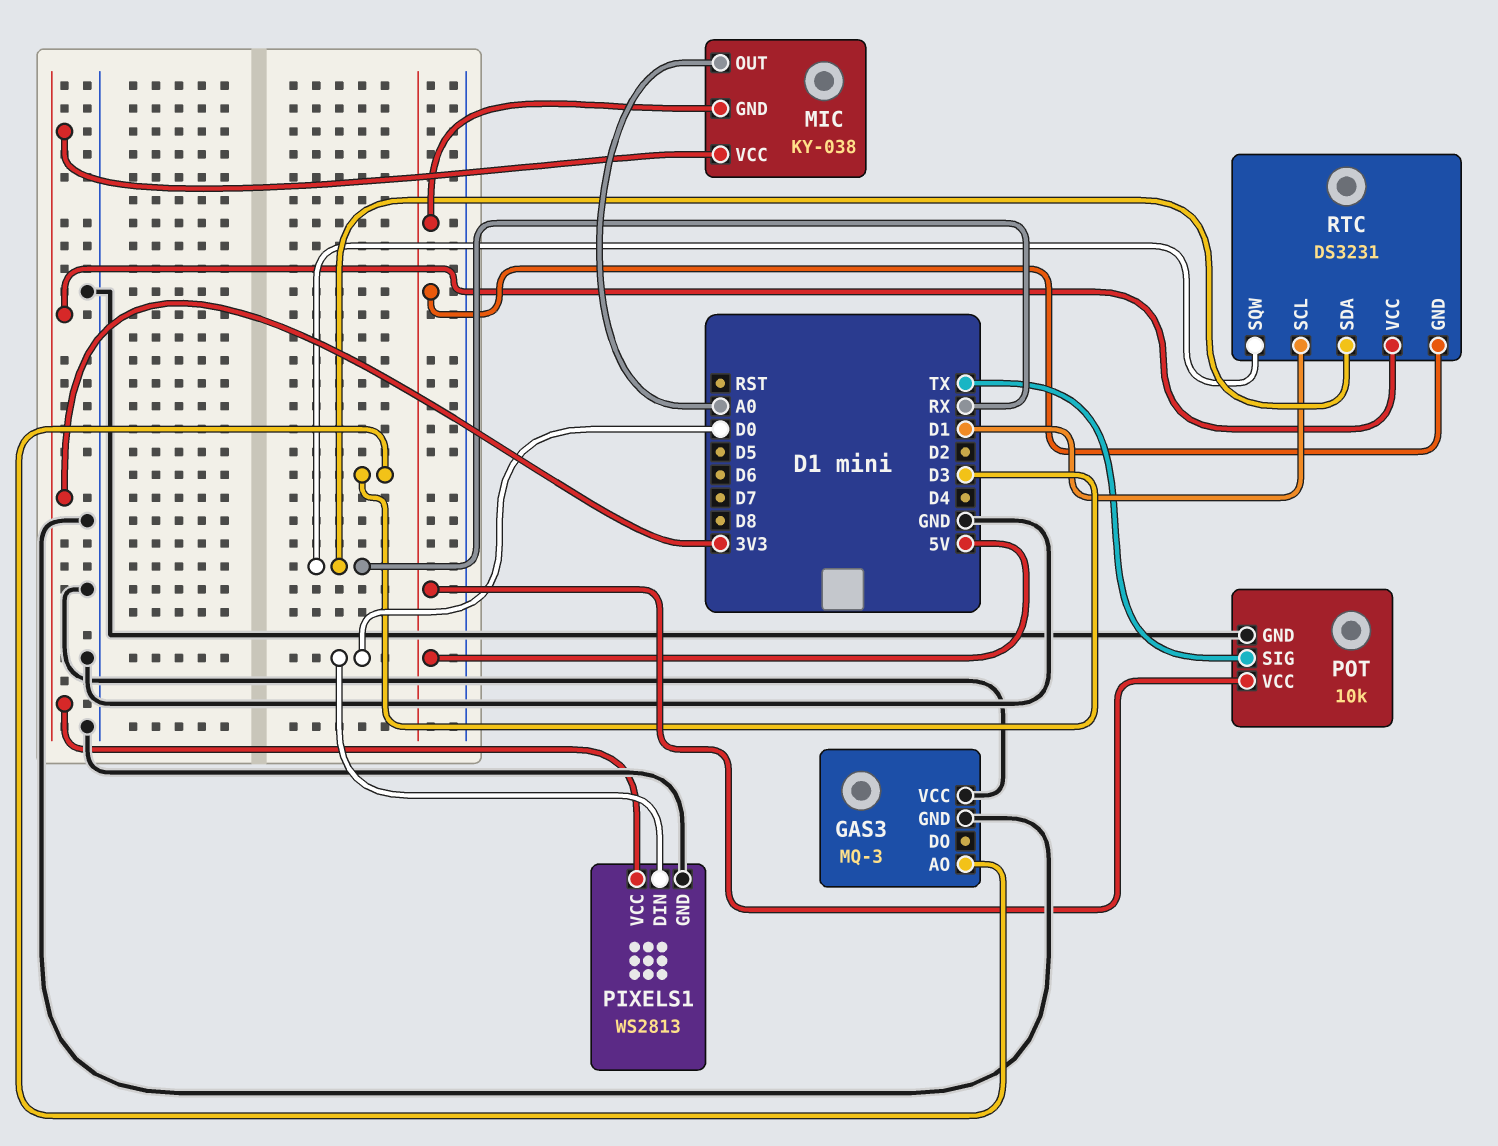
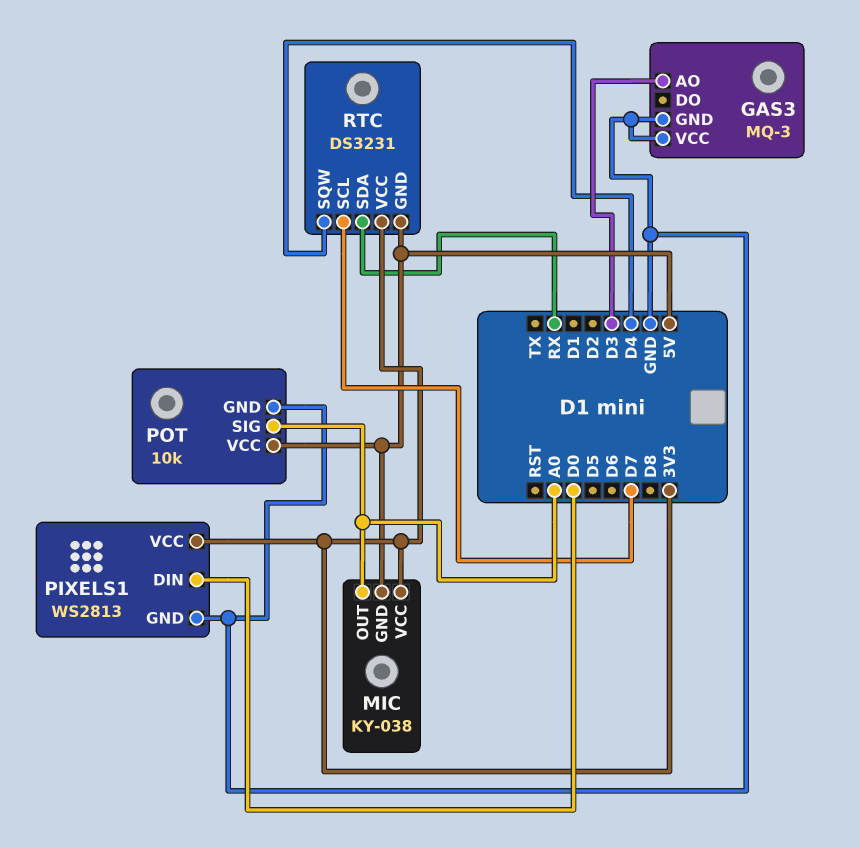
POT pin SIG: TX -> A0
RTC pin SCL: D1 -> D7
RTC pin SQW: RX -> D4

